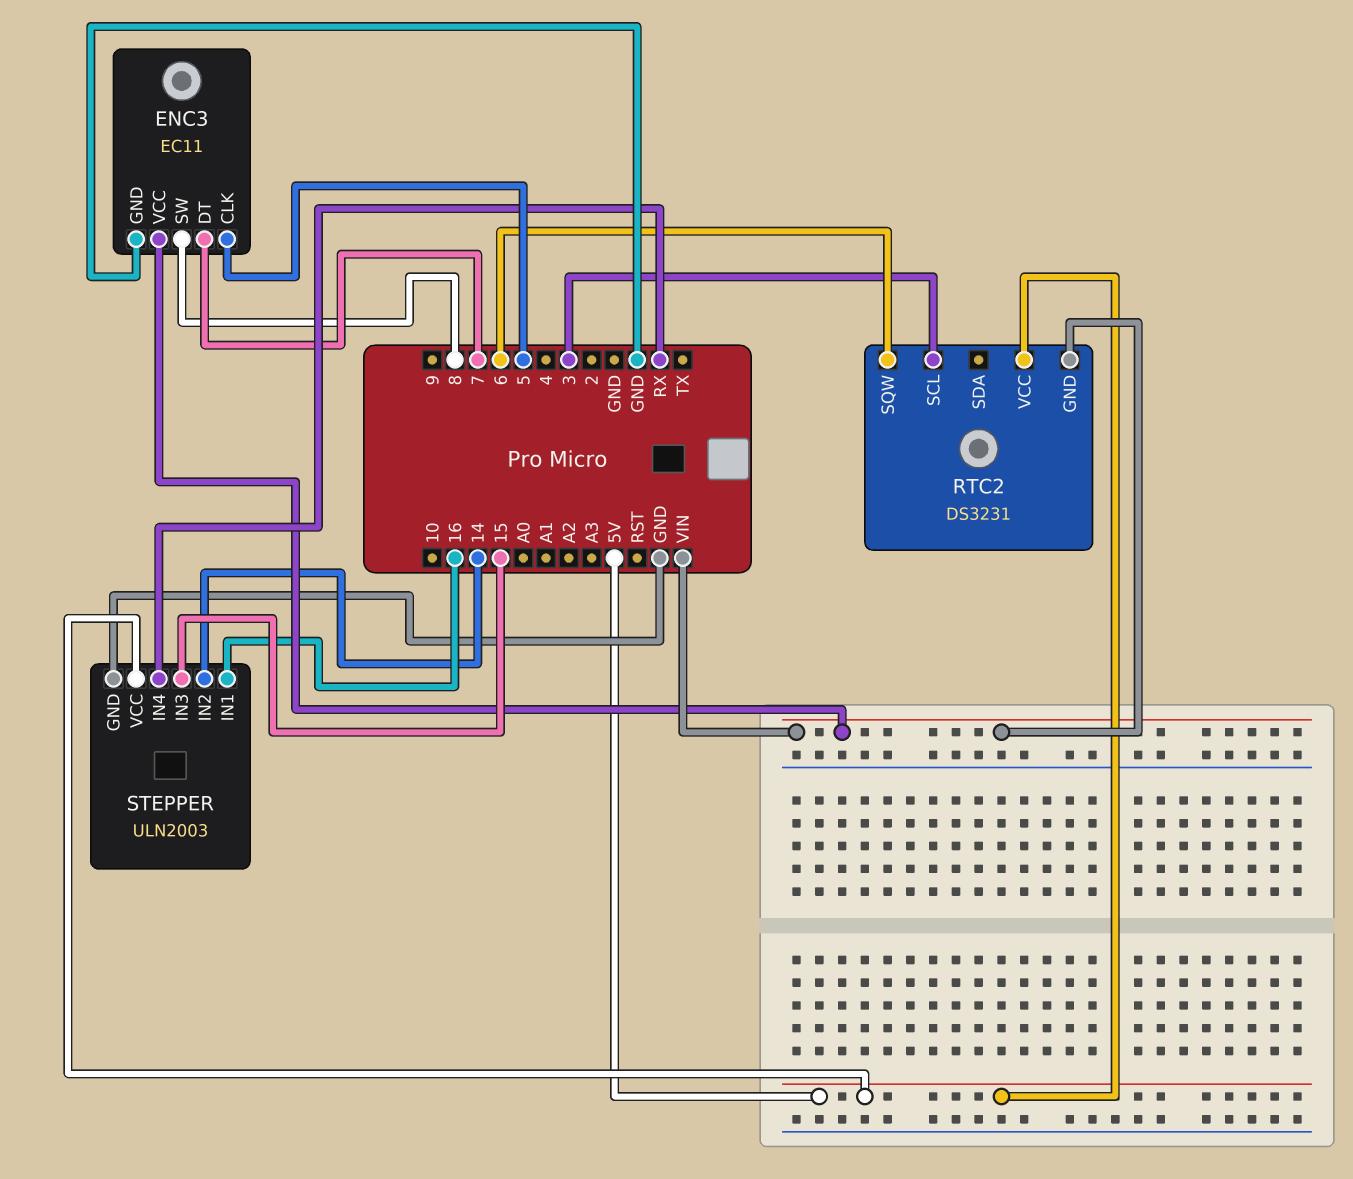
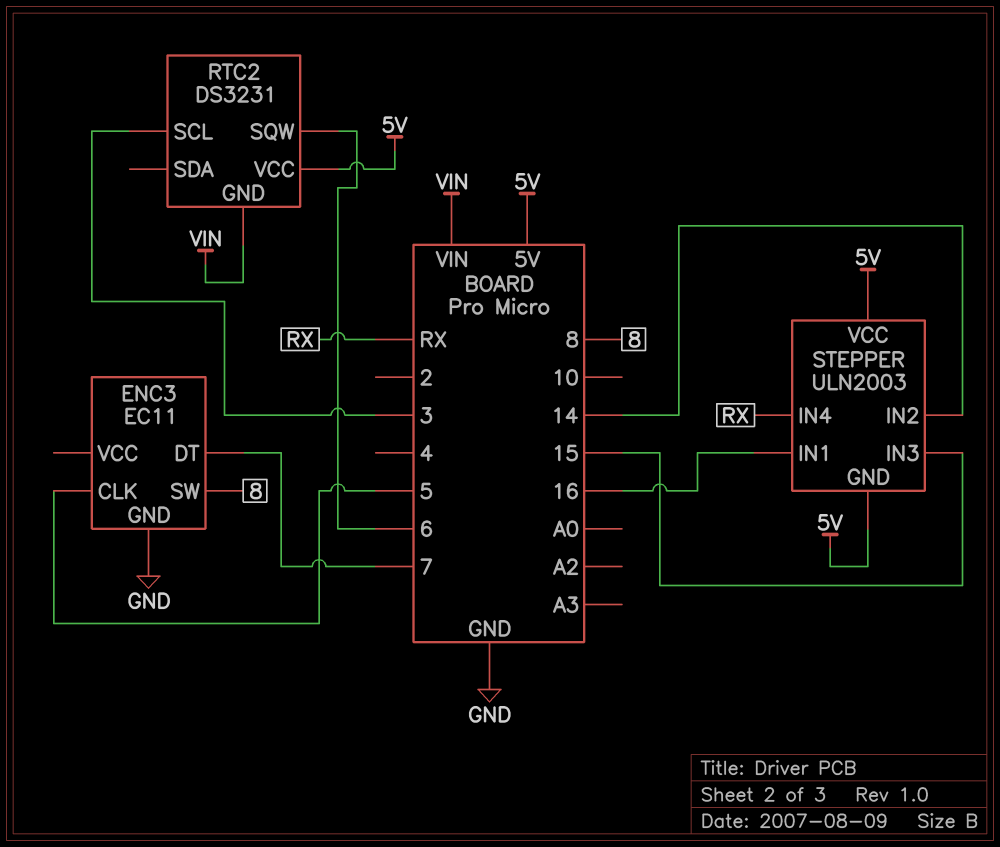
ENC3 pin VCC: VIN -> none
STEPPER pin GND: GND -> 5V

